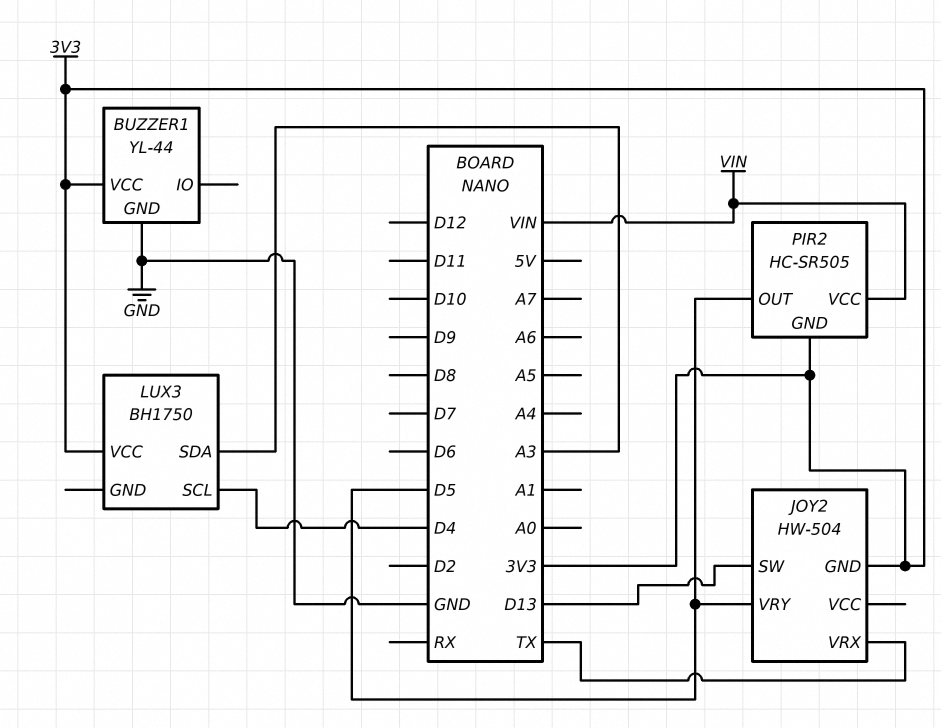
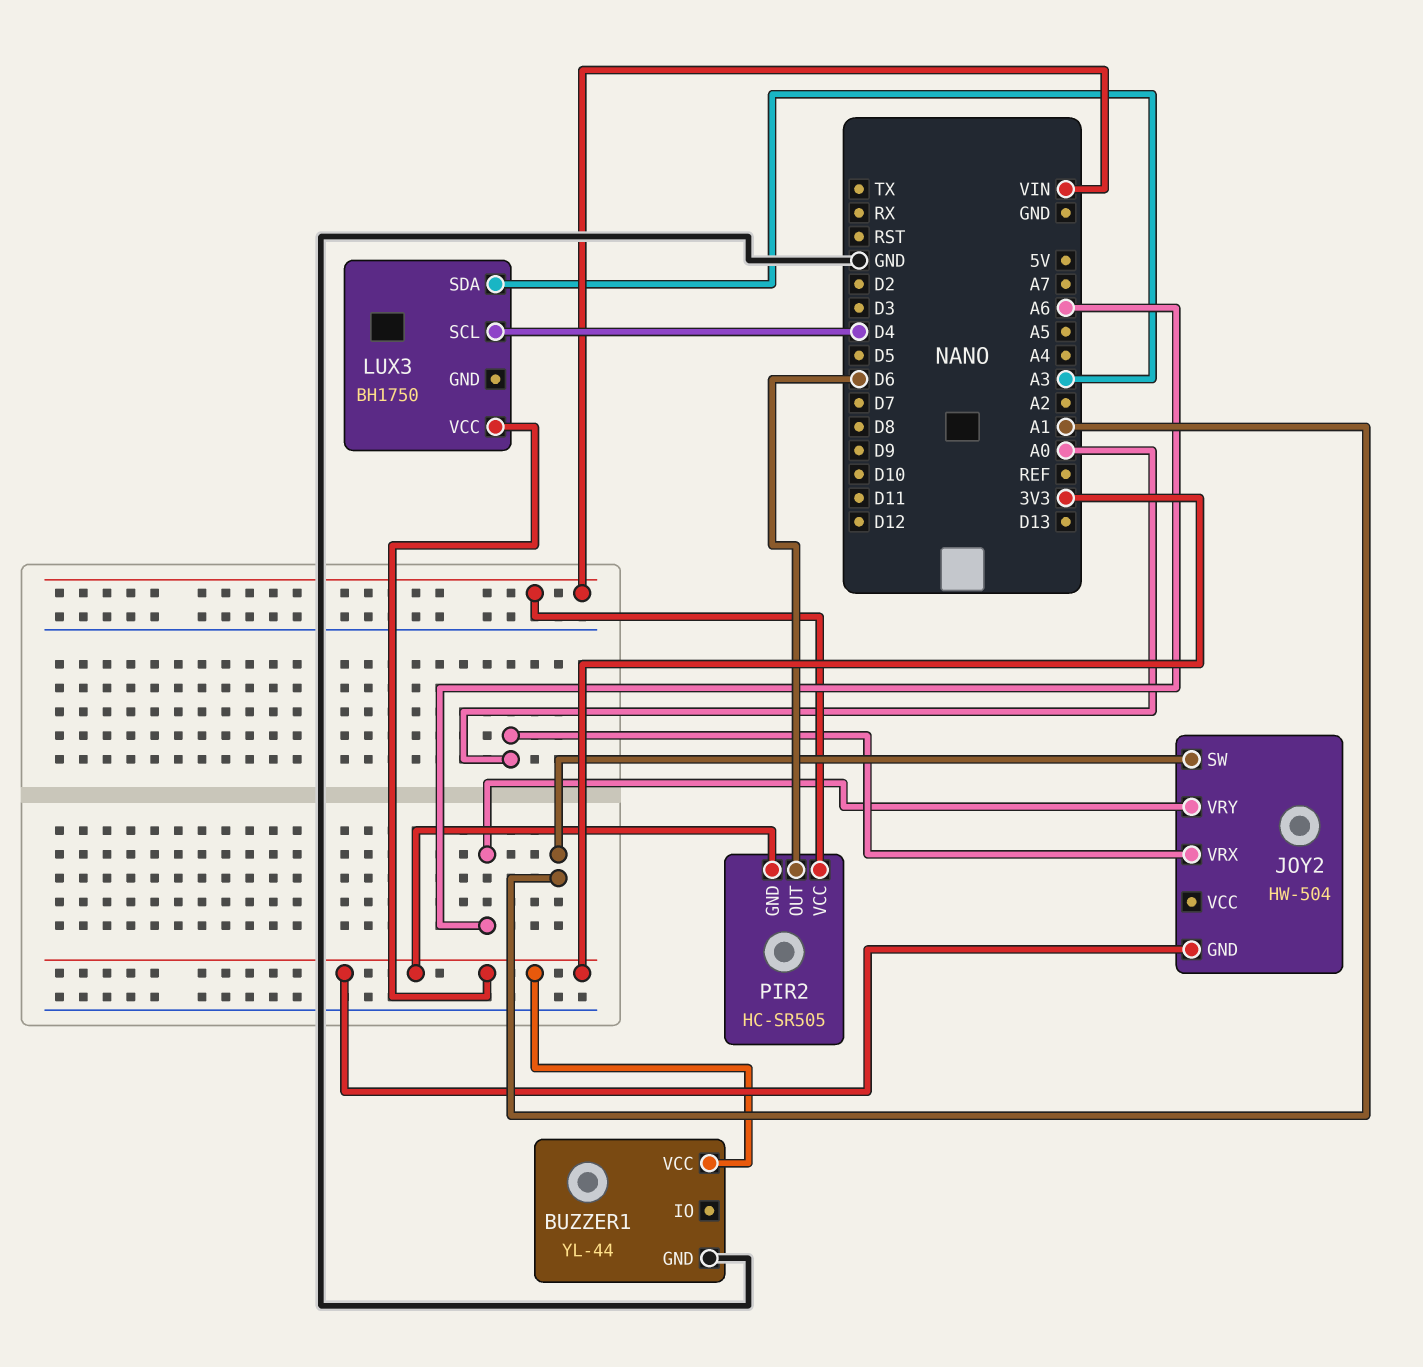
JOY2 pin SW: D13 -> A1
JOY2 pin VRX: TX -> A0
JOY2 pin VRY: D5 -> A6
PIR2 pin OUT: D5 -> D6

